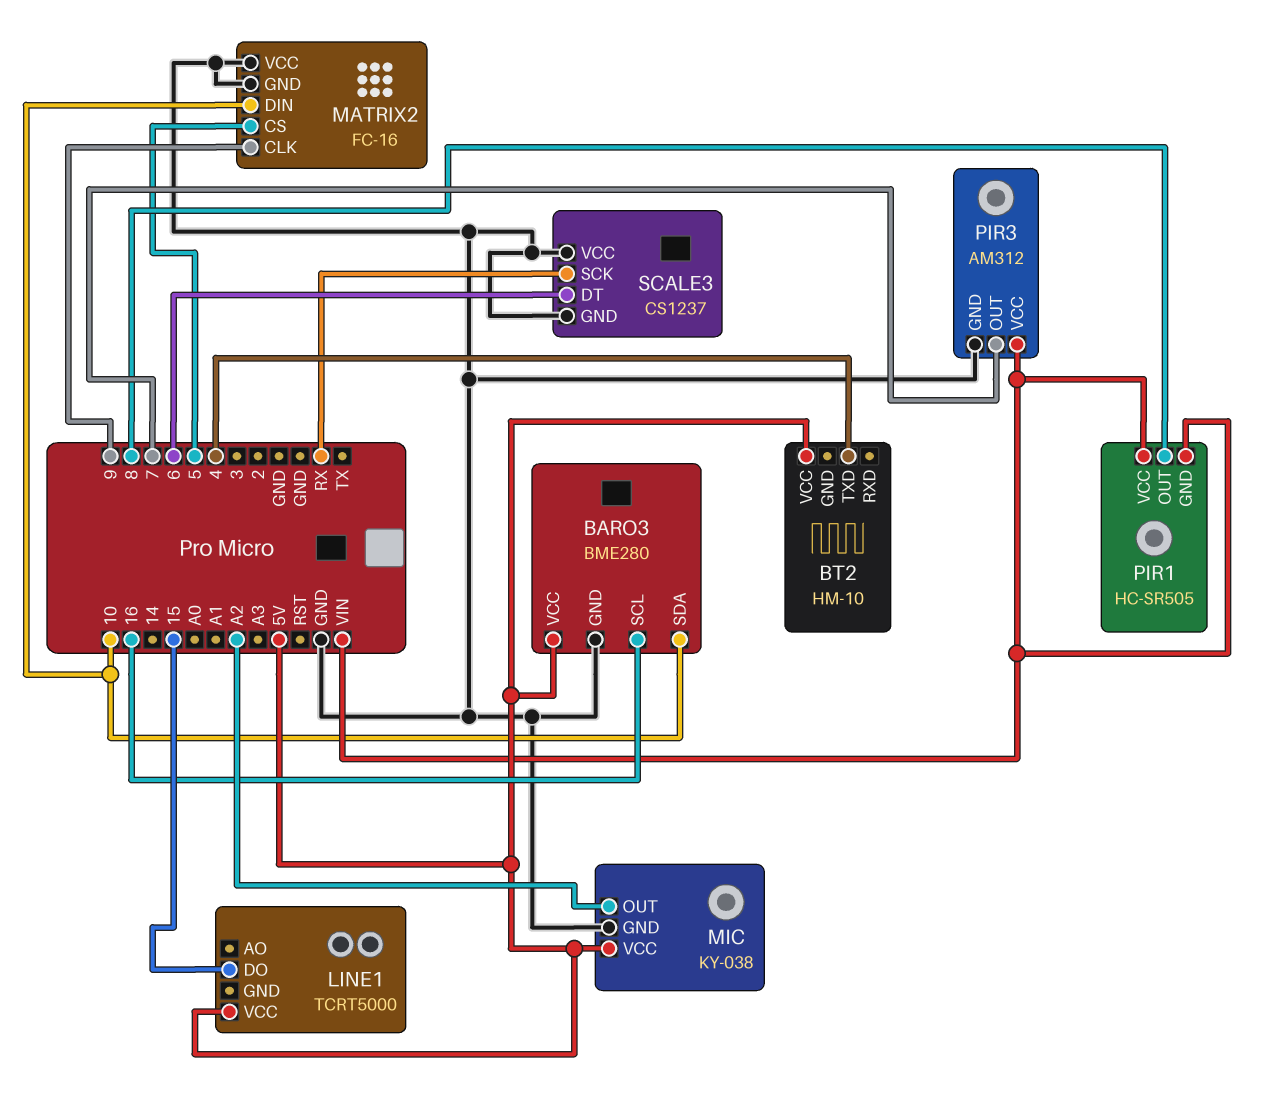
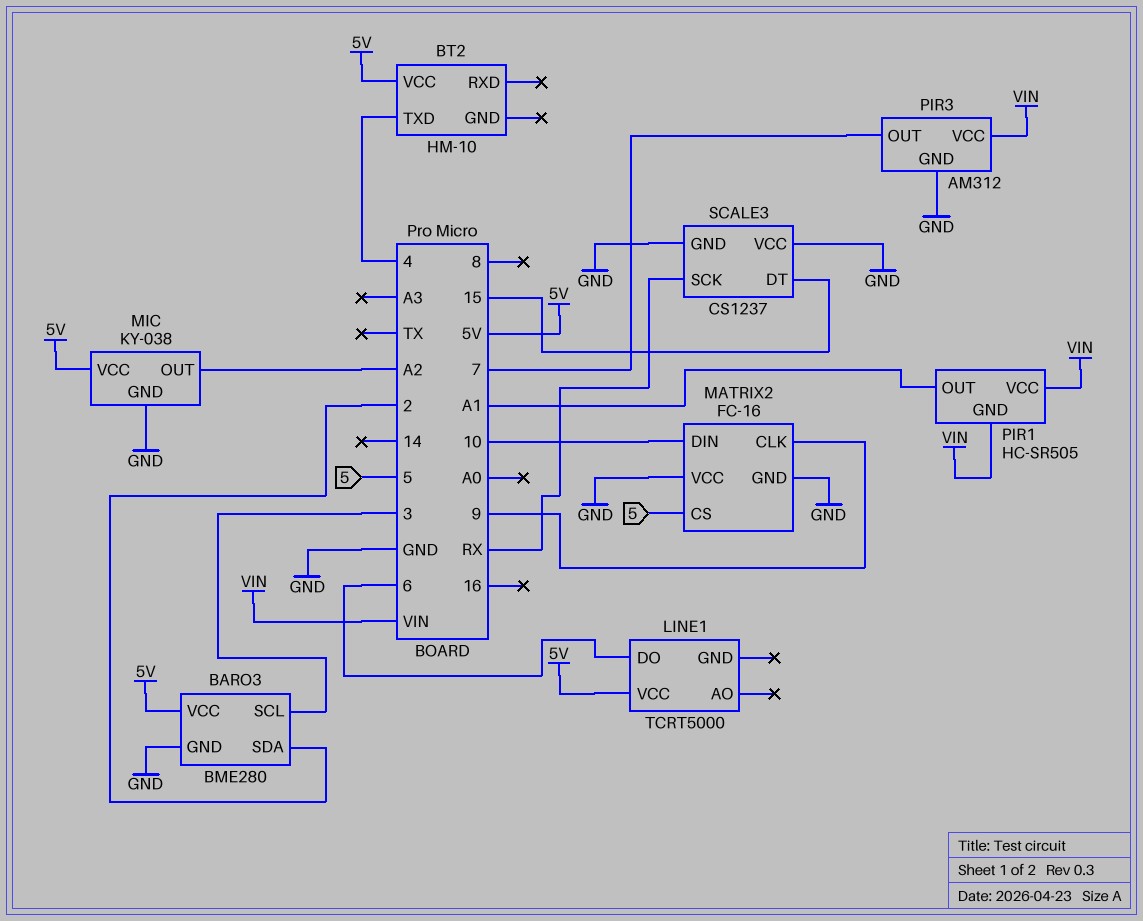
BARO3 pin SCL: 16 -> 3
BARO3 pin SDA: 10 -> 2
LINE1 pin DO: 15 -> 6
PIR1 pin OUT: 8 -> A1
SCALE3 pin DT: 6 -> 15

